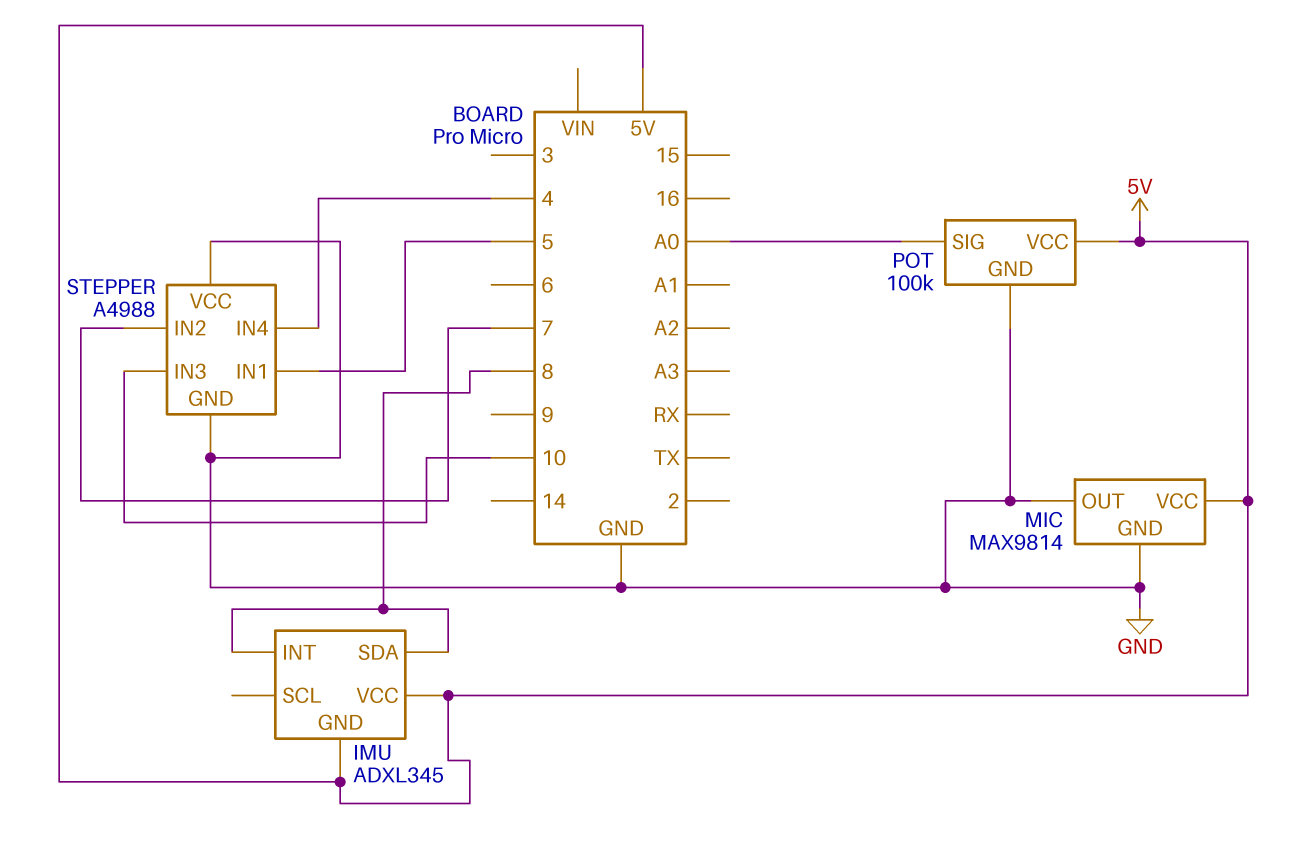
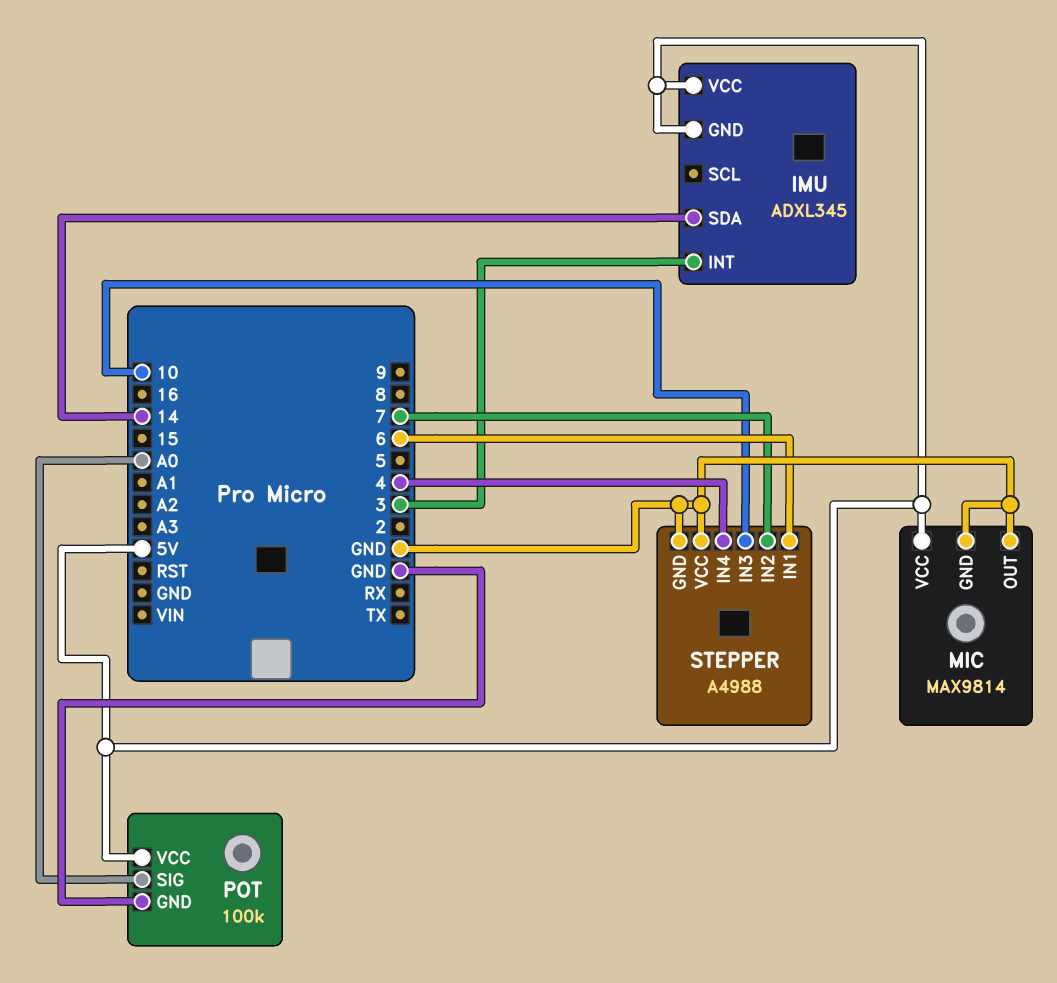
IMU pin INT: 8 -> 3
IMU pin SDA: 8 -> 14
STEPPER pin IN1: 5 -> 6

